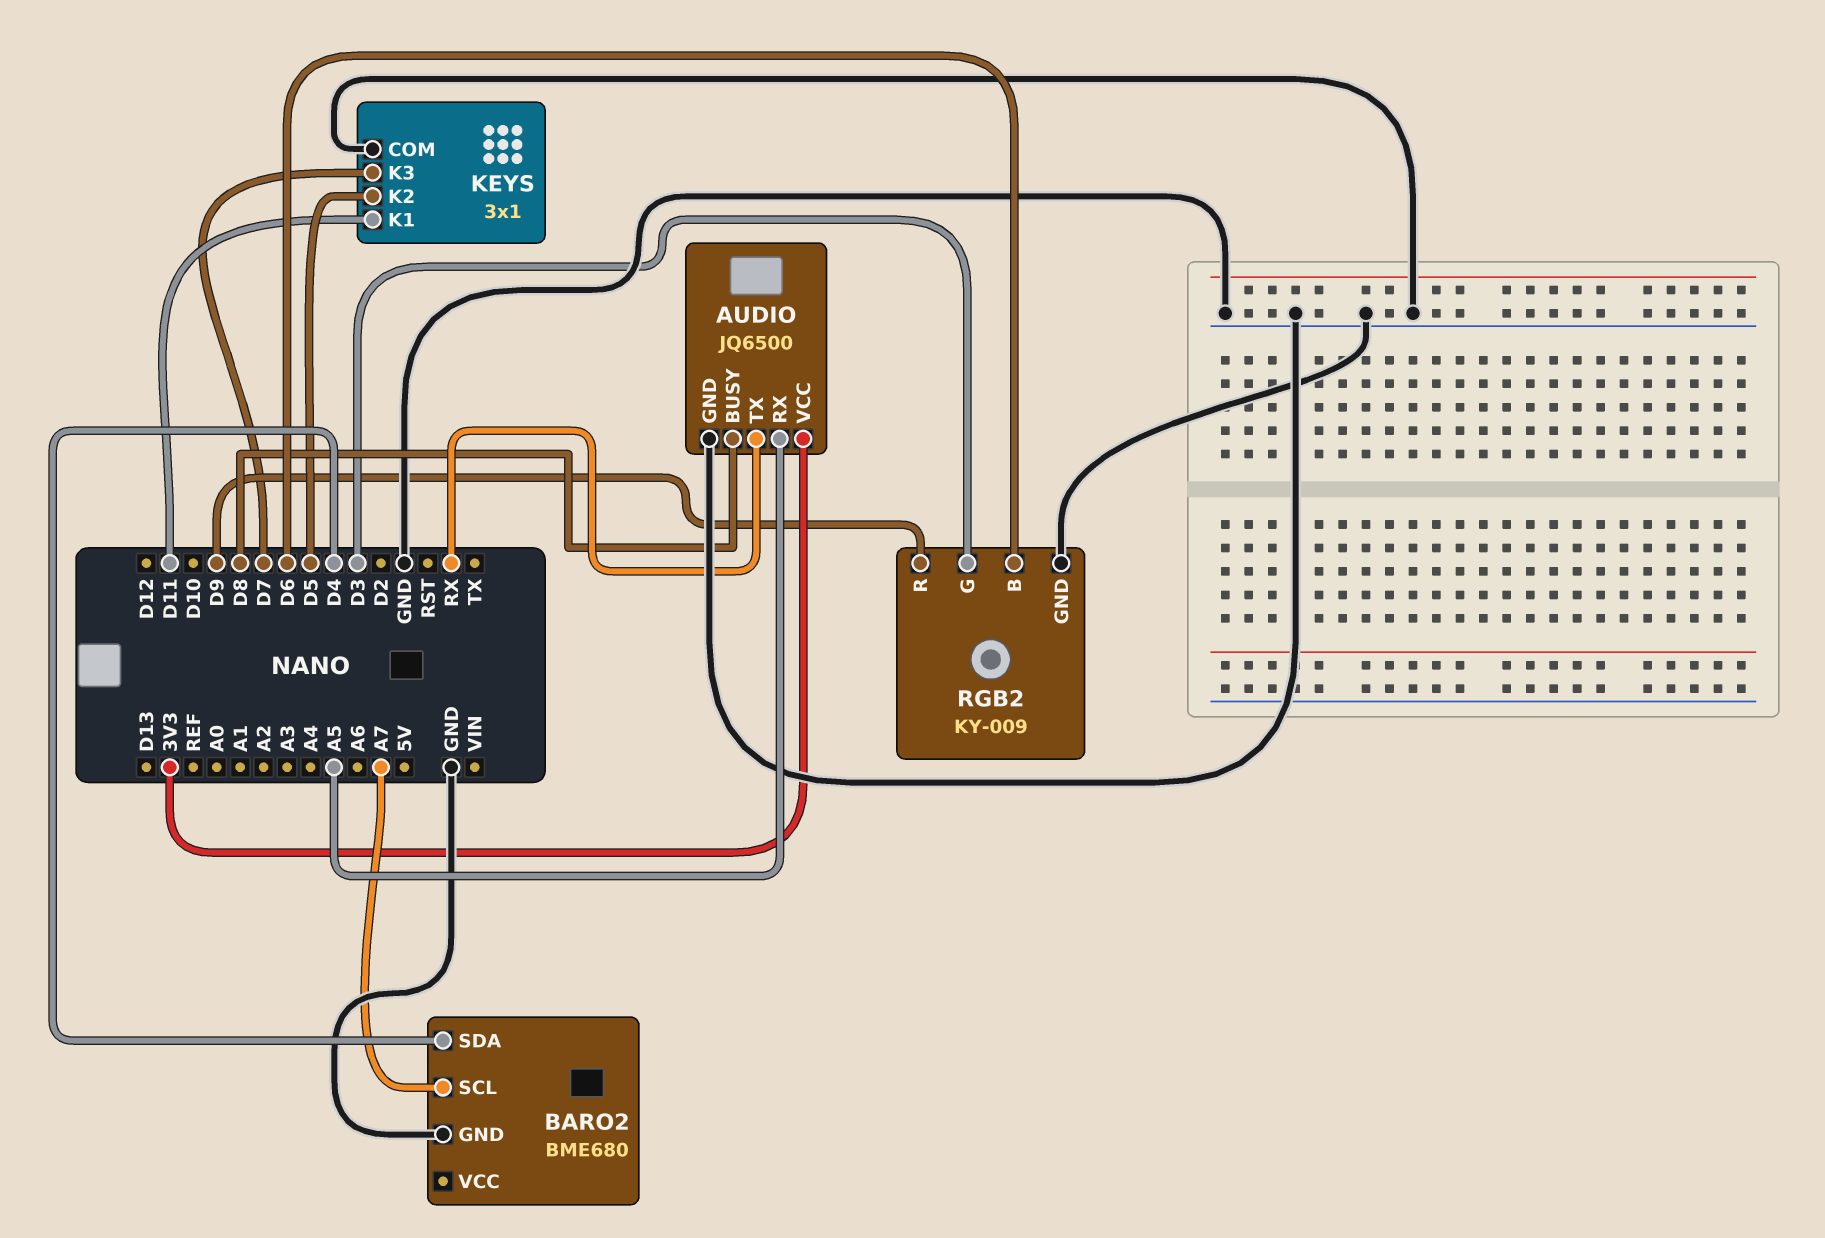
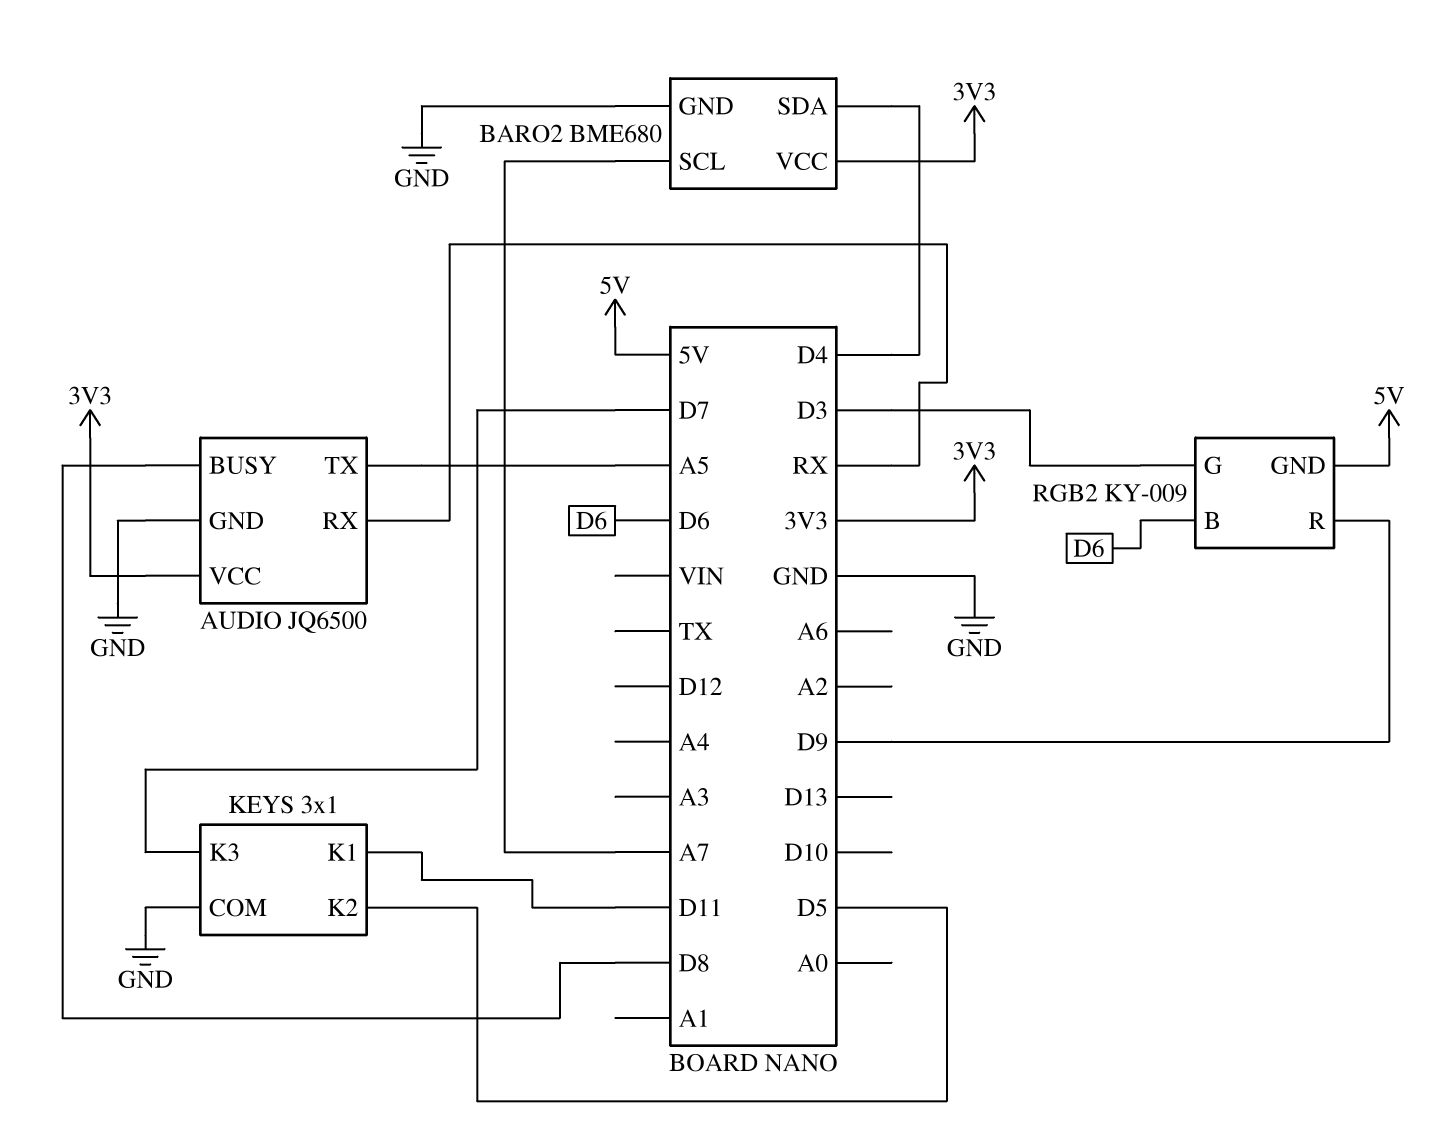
AUDIO pin RX: A5 -> RX
AUDIO pin TX: RX -> A5
BARO2 pin VCC: none -> 3V3
RGB2 pin GND: GND -> 5V

